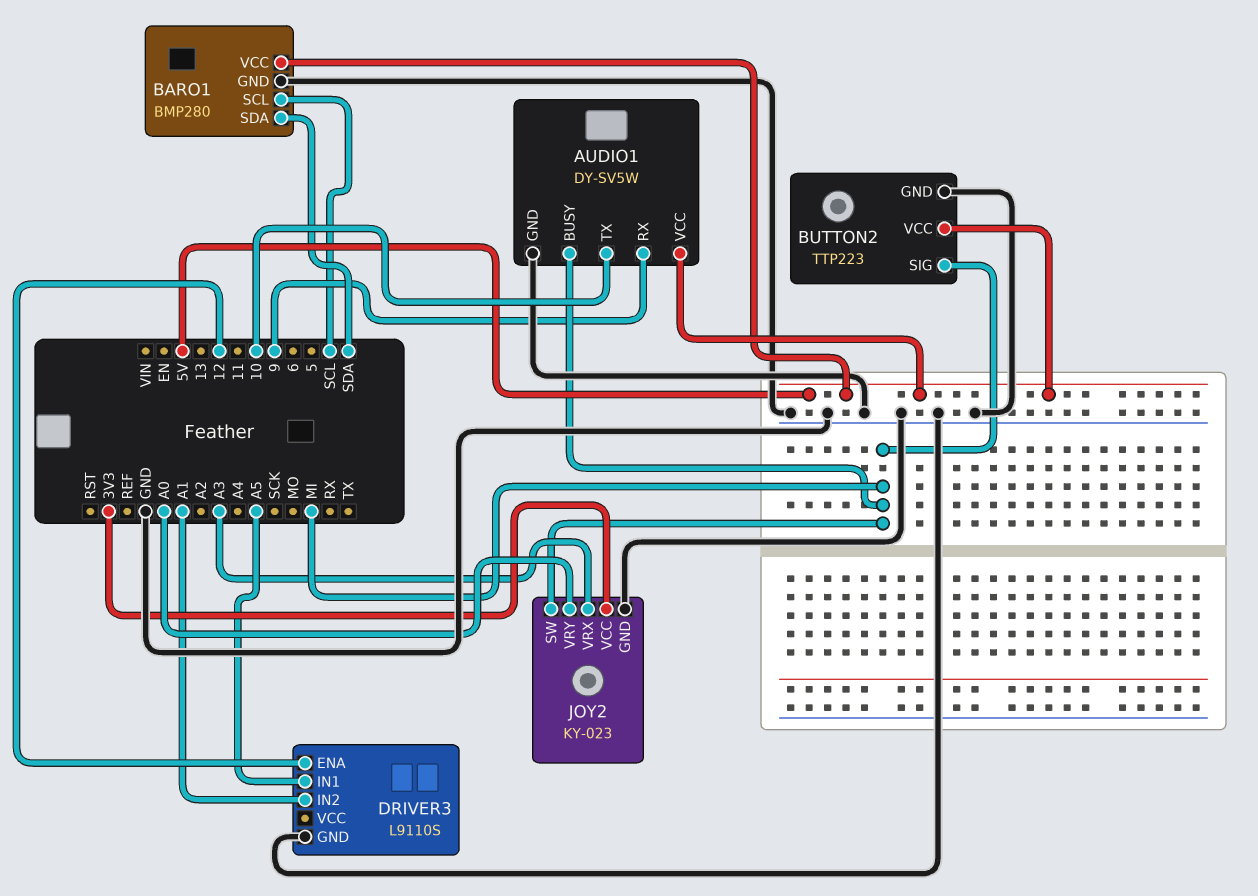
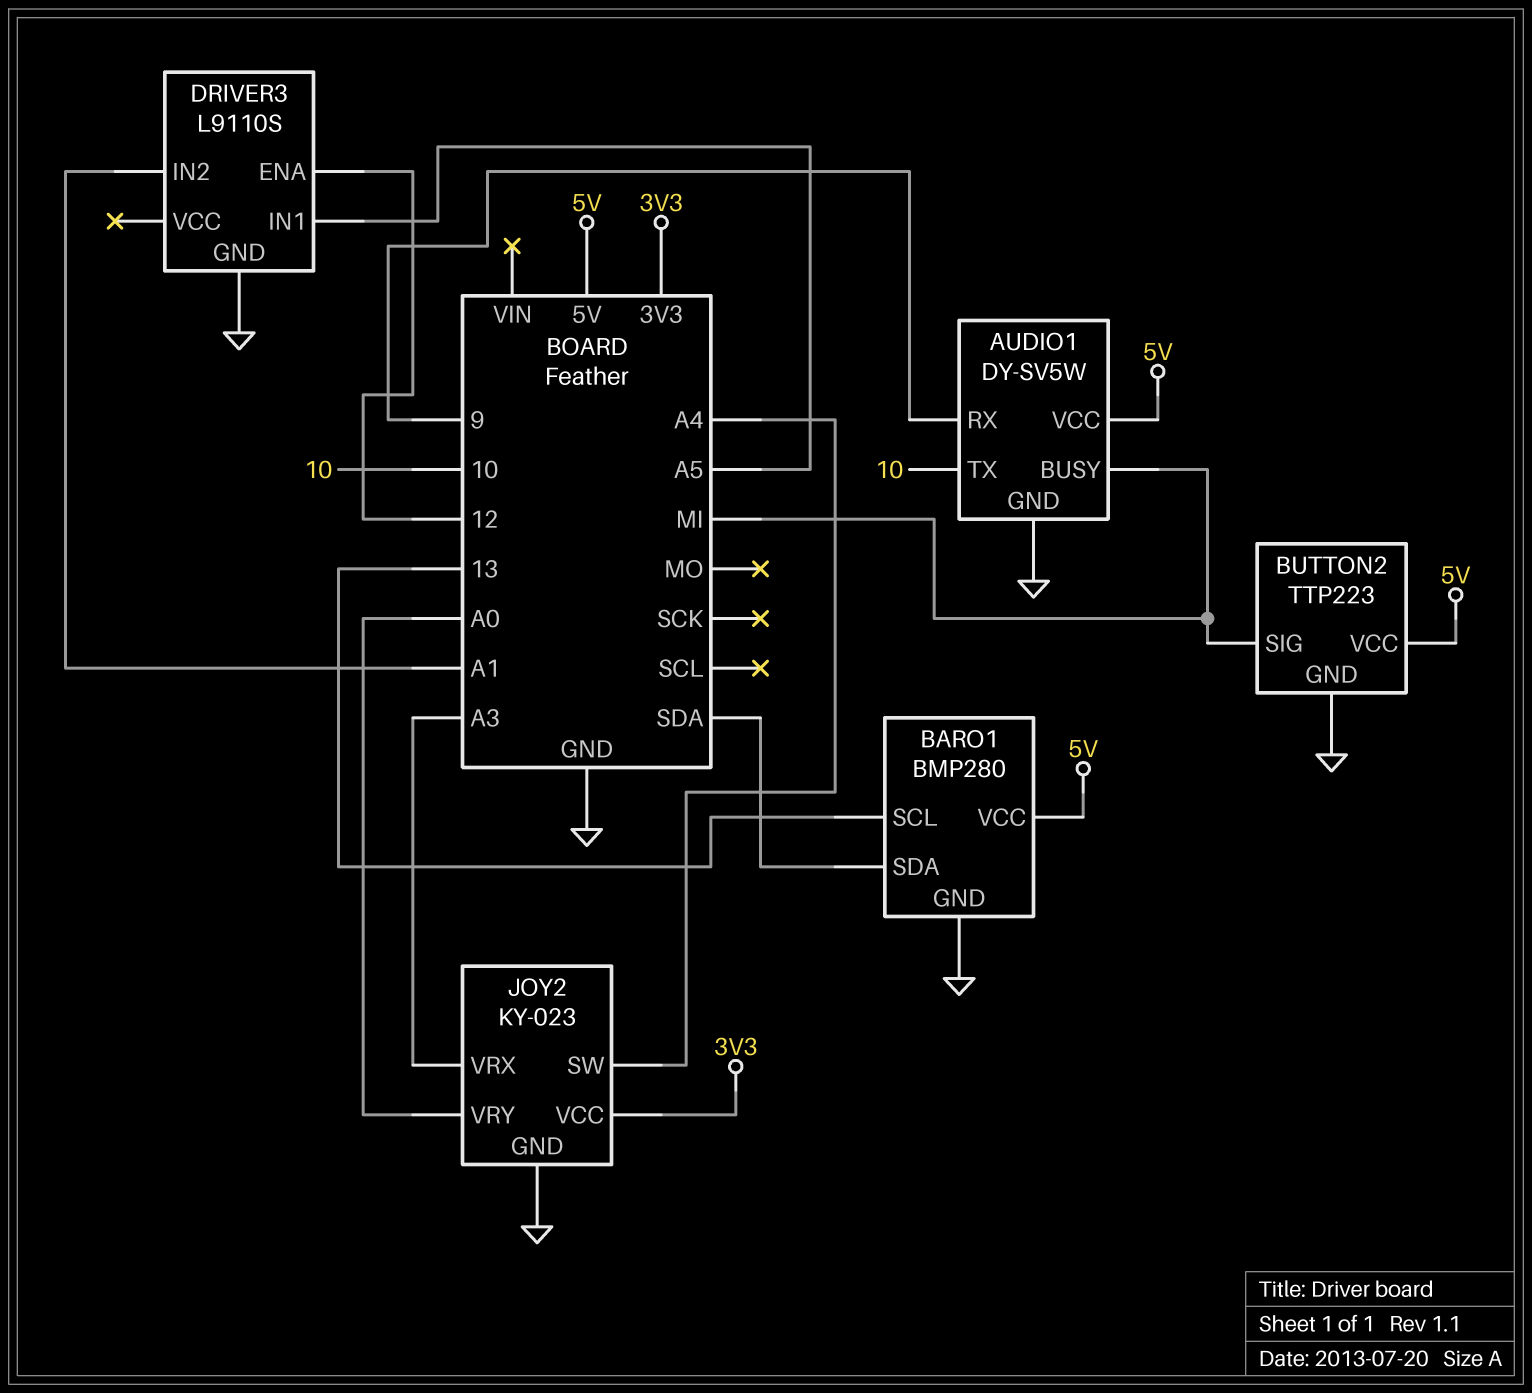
BARO1 pin SCL: SCL -> 13
JOY2 pin SW: MI -> A4

